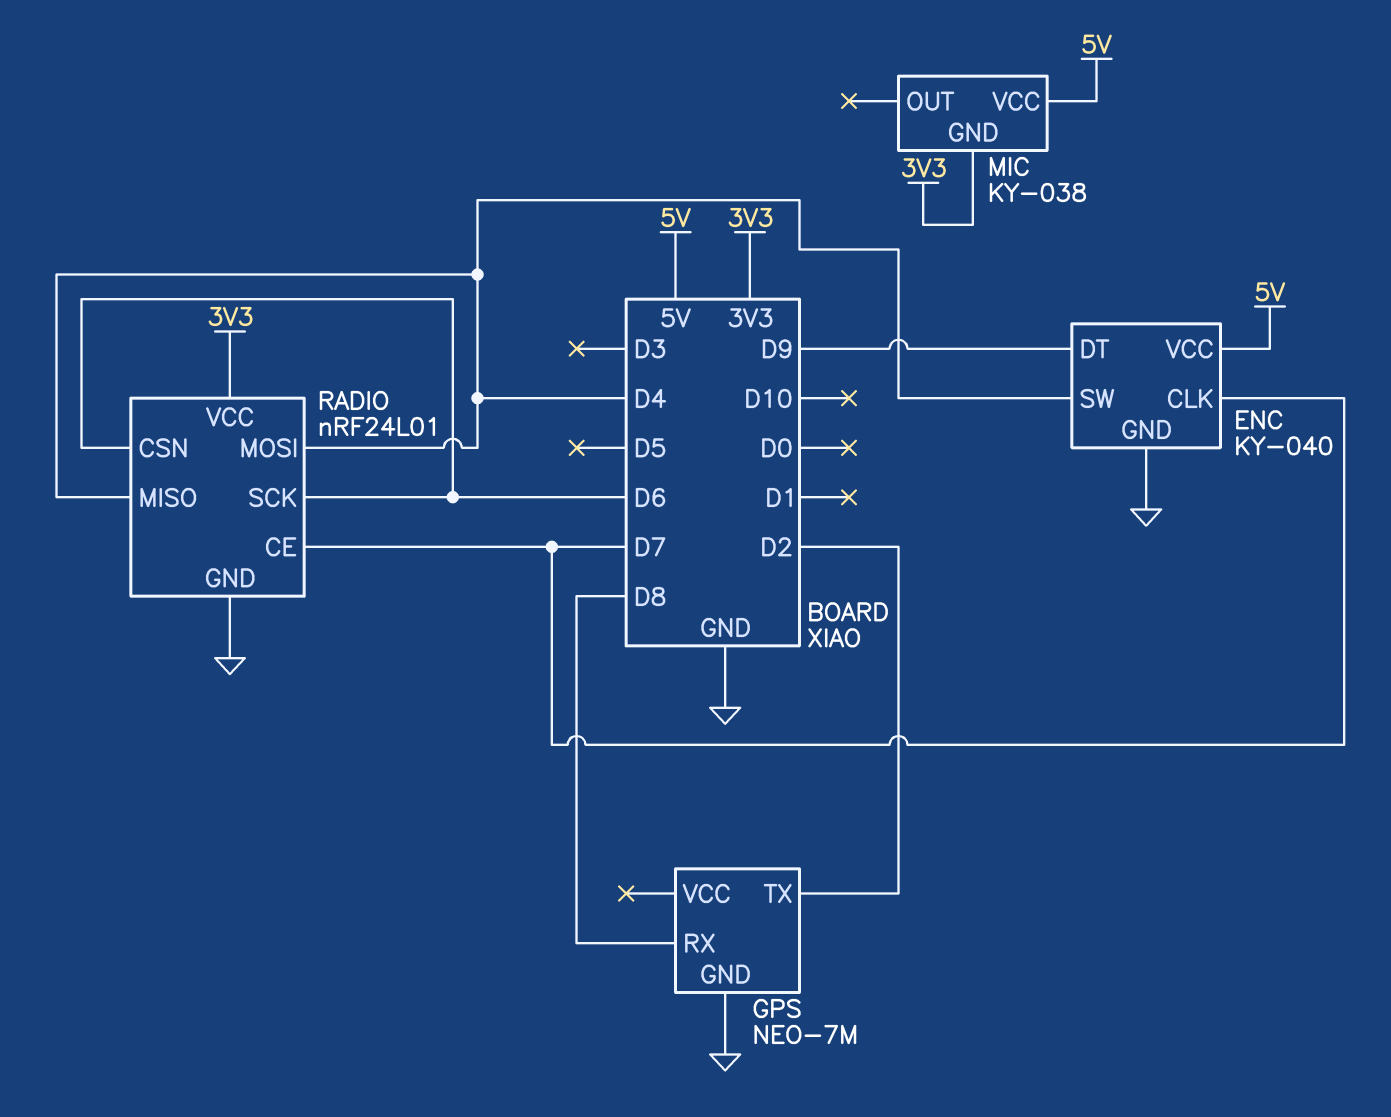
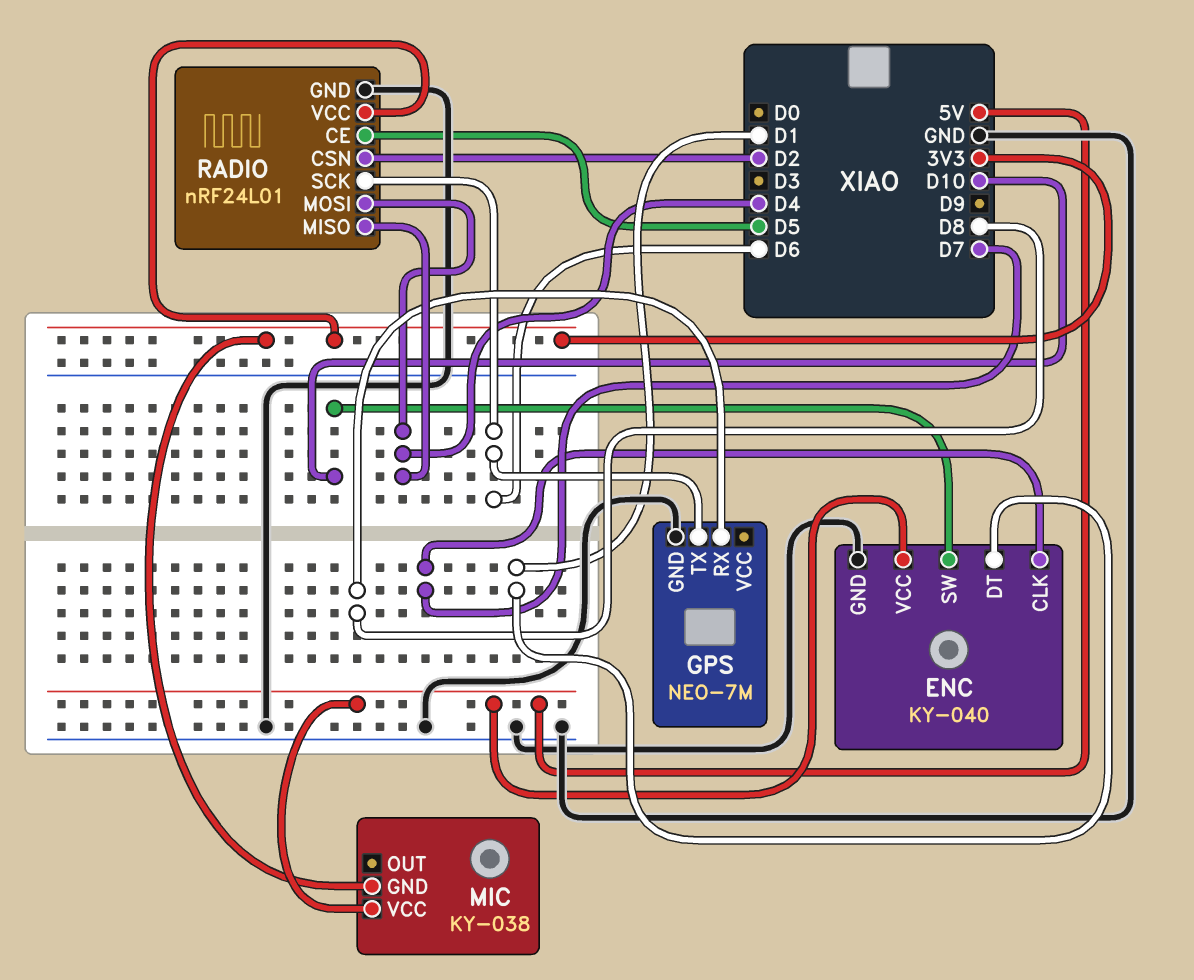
ENC pin DT: D9 -> D1
ENC pin SW: D4 -> D10
GPS pin TX: D2 -> D6
RADIO pin CE: D7 -> D5
RADIO pin CSN: D6 -> D2

